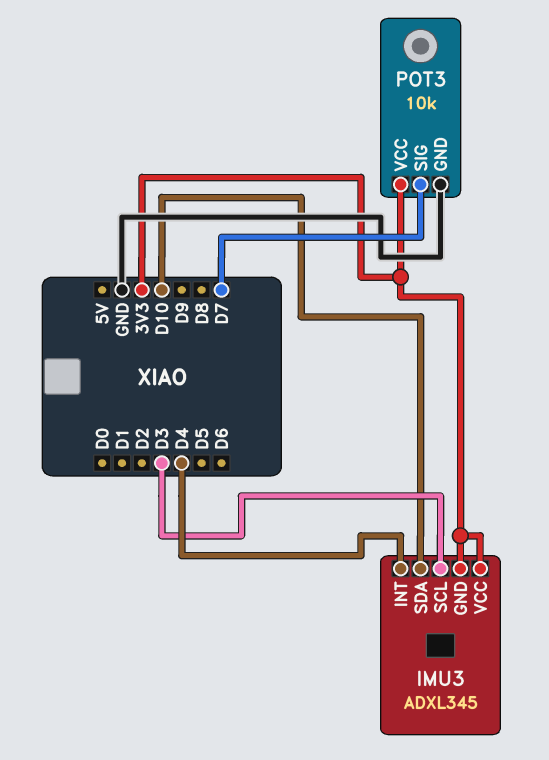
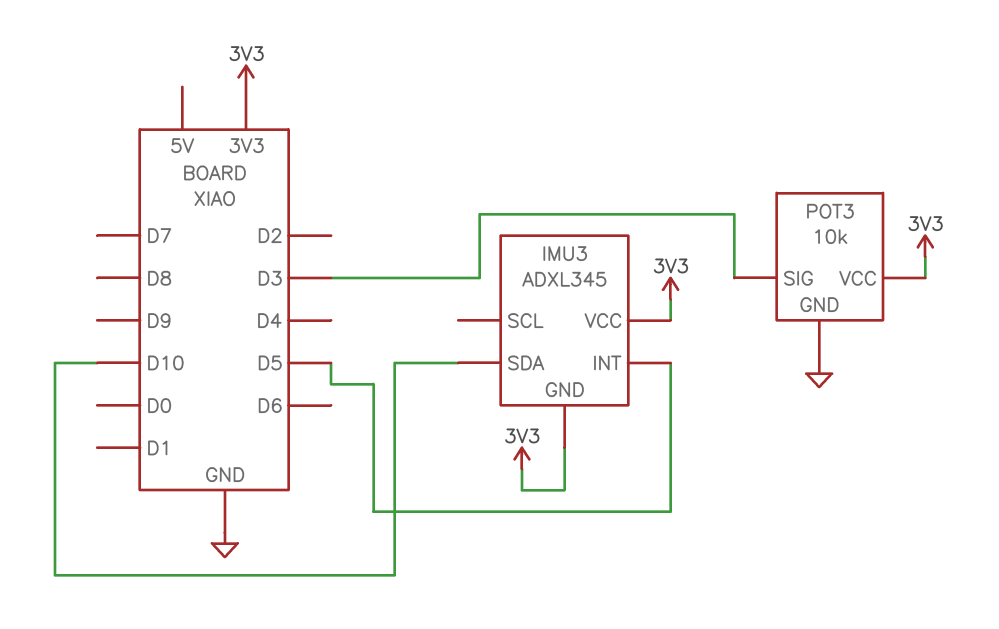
IMU3 pin INT: D4 -> D5
IMU3 pin SCL: D3 -> none
POT3 pin SIG: D7 -> D3

